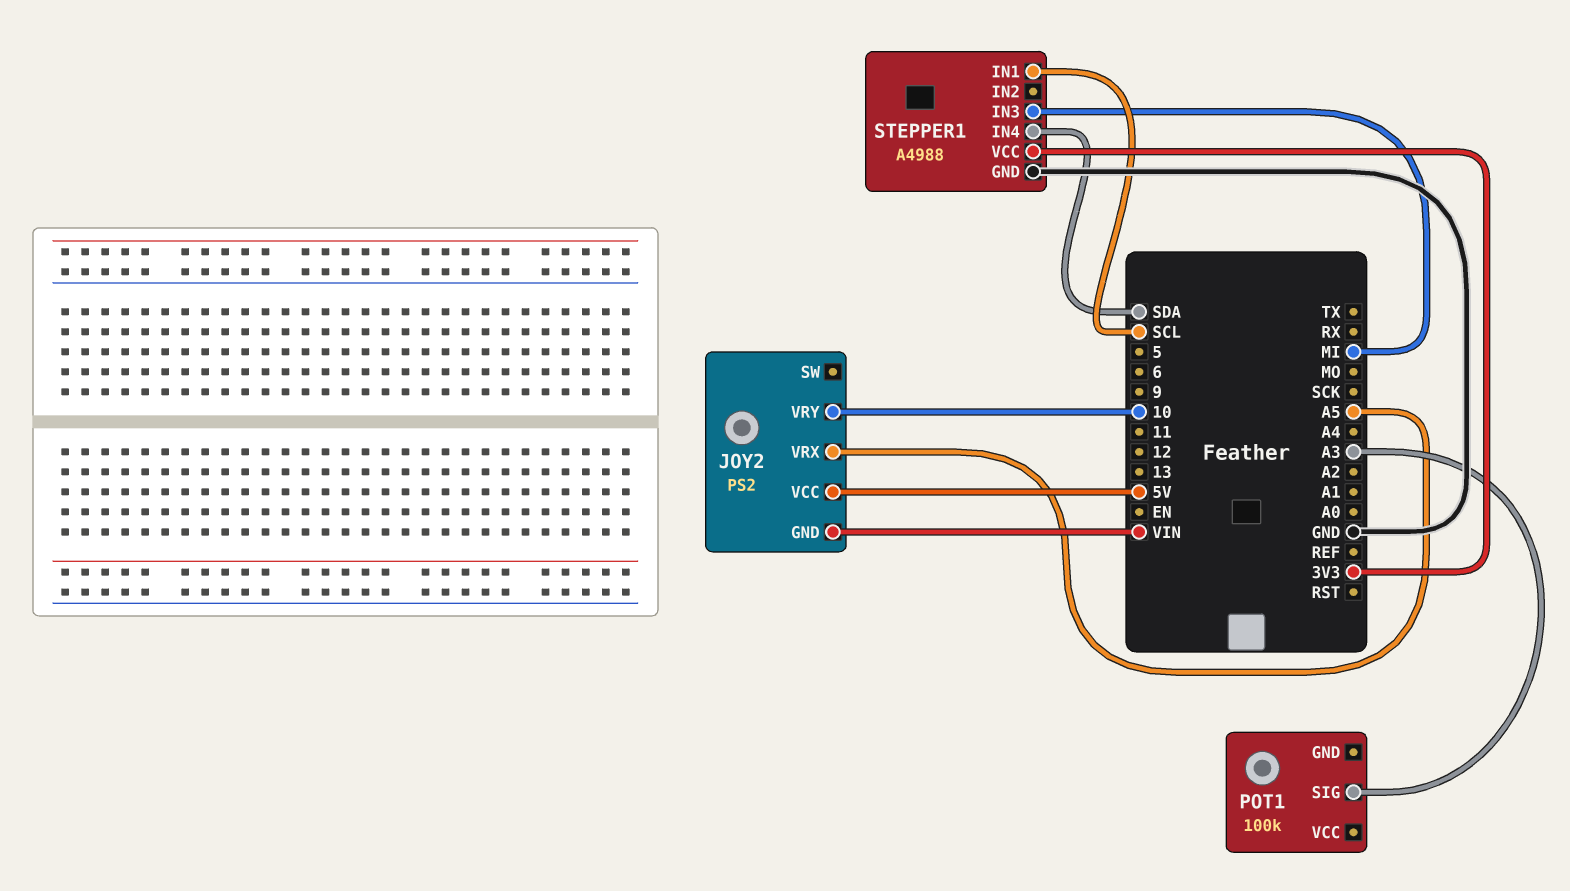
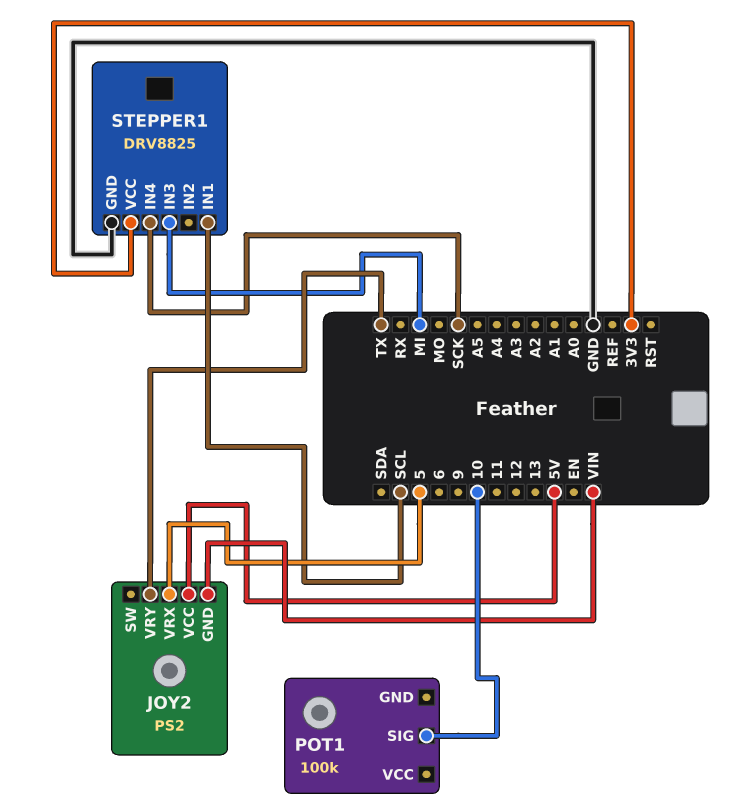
JOY2 pin VRX: A5 -> 5
JOY2 pin VRY: 10 -> TX
POT1 pin SIG: A3 -> 10
STEPPER1: A4988 -> DRV8825
STEPPER1 pin IN4: SDA -> SCK

